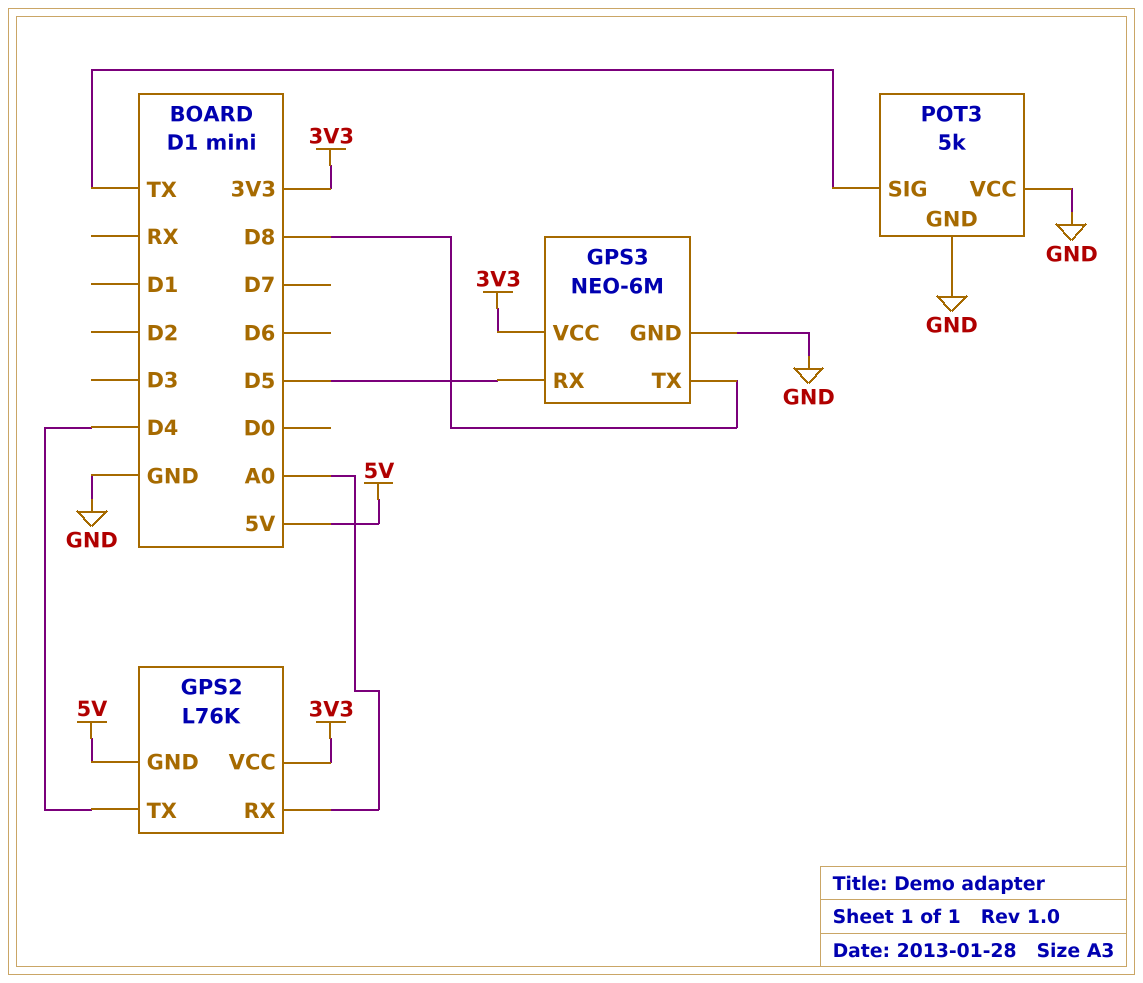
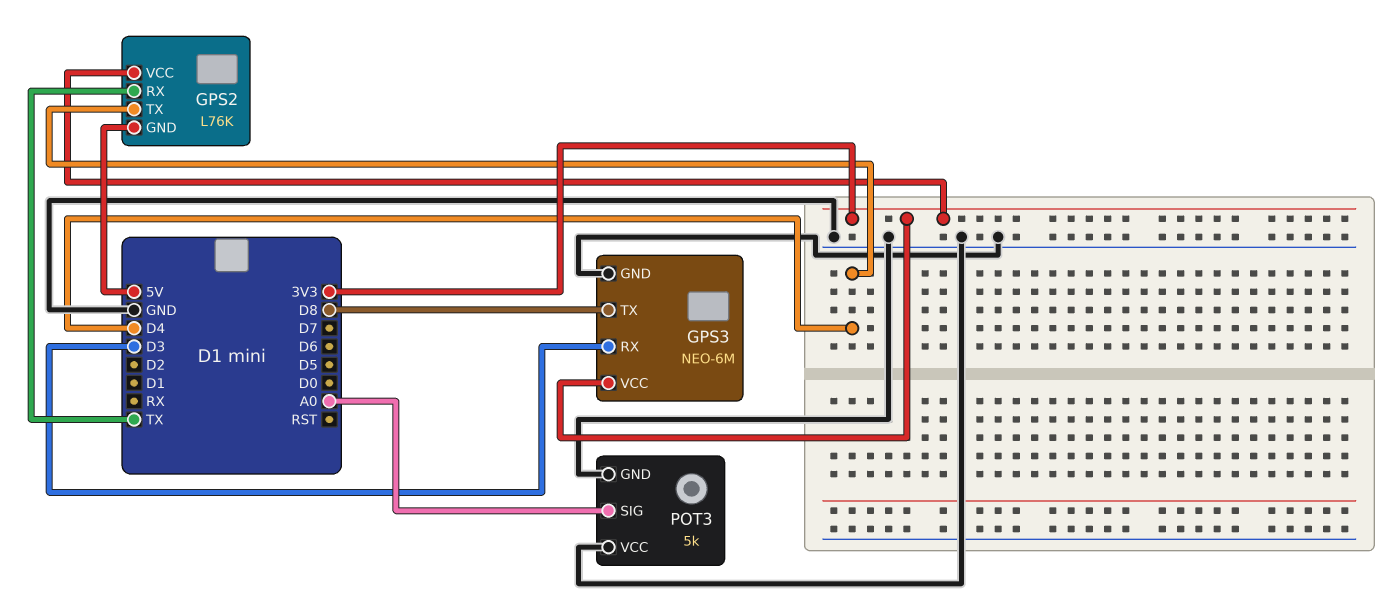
GPS2 pin RX: A0 -> TX
GPS3 pin RX: D5 -> D3
POT3 pin SIG: TX -> A0

